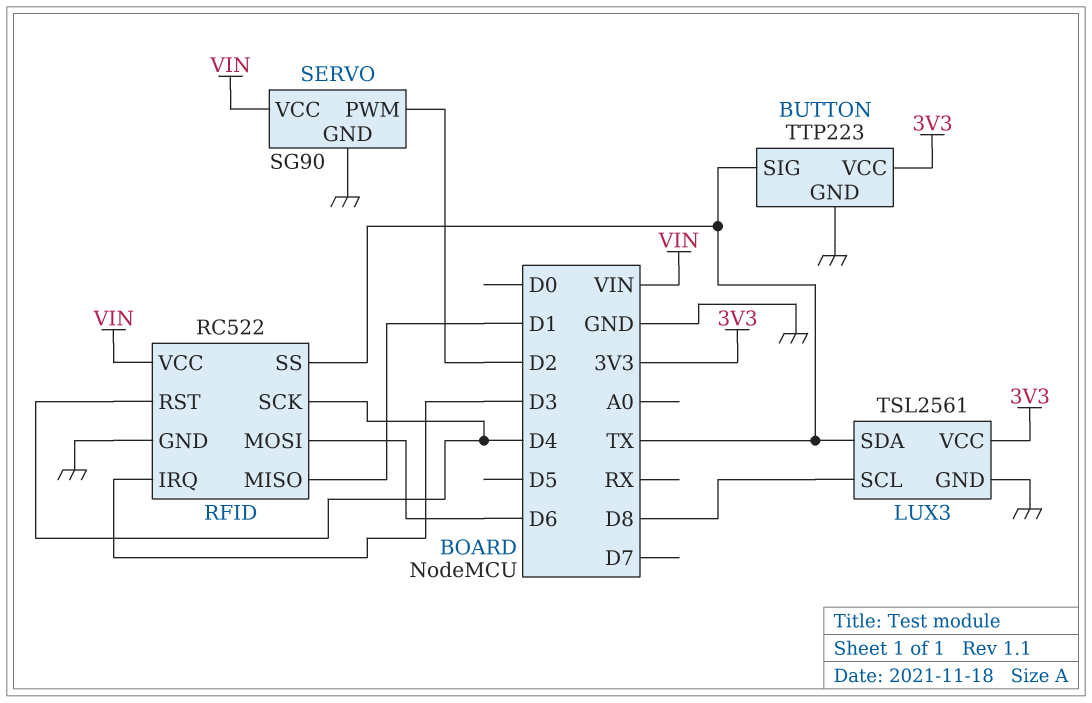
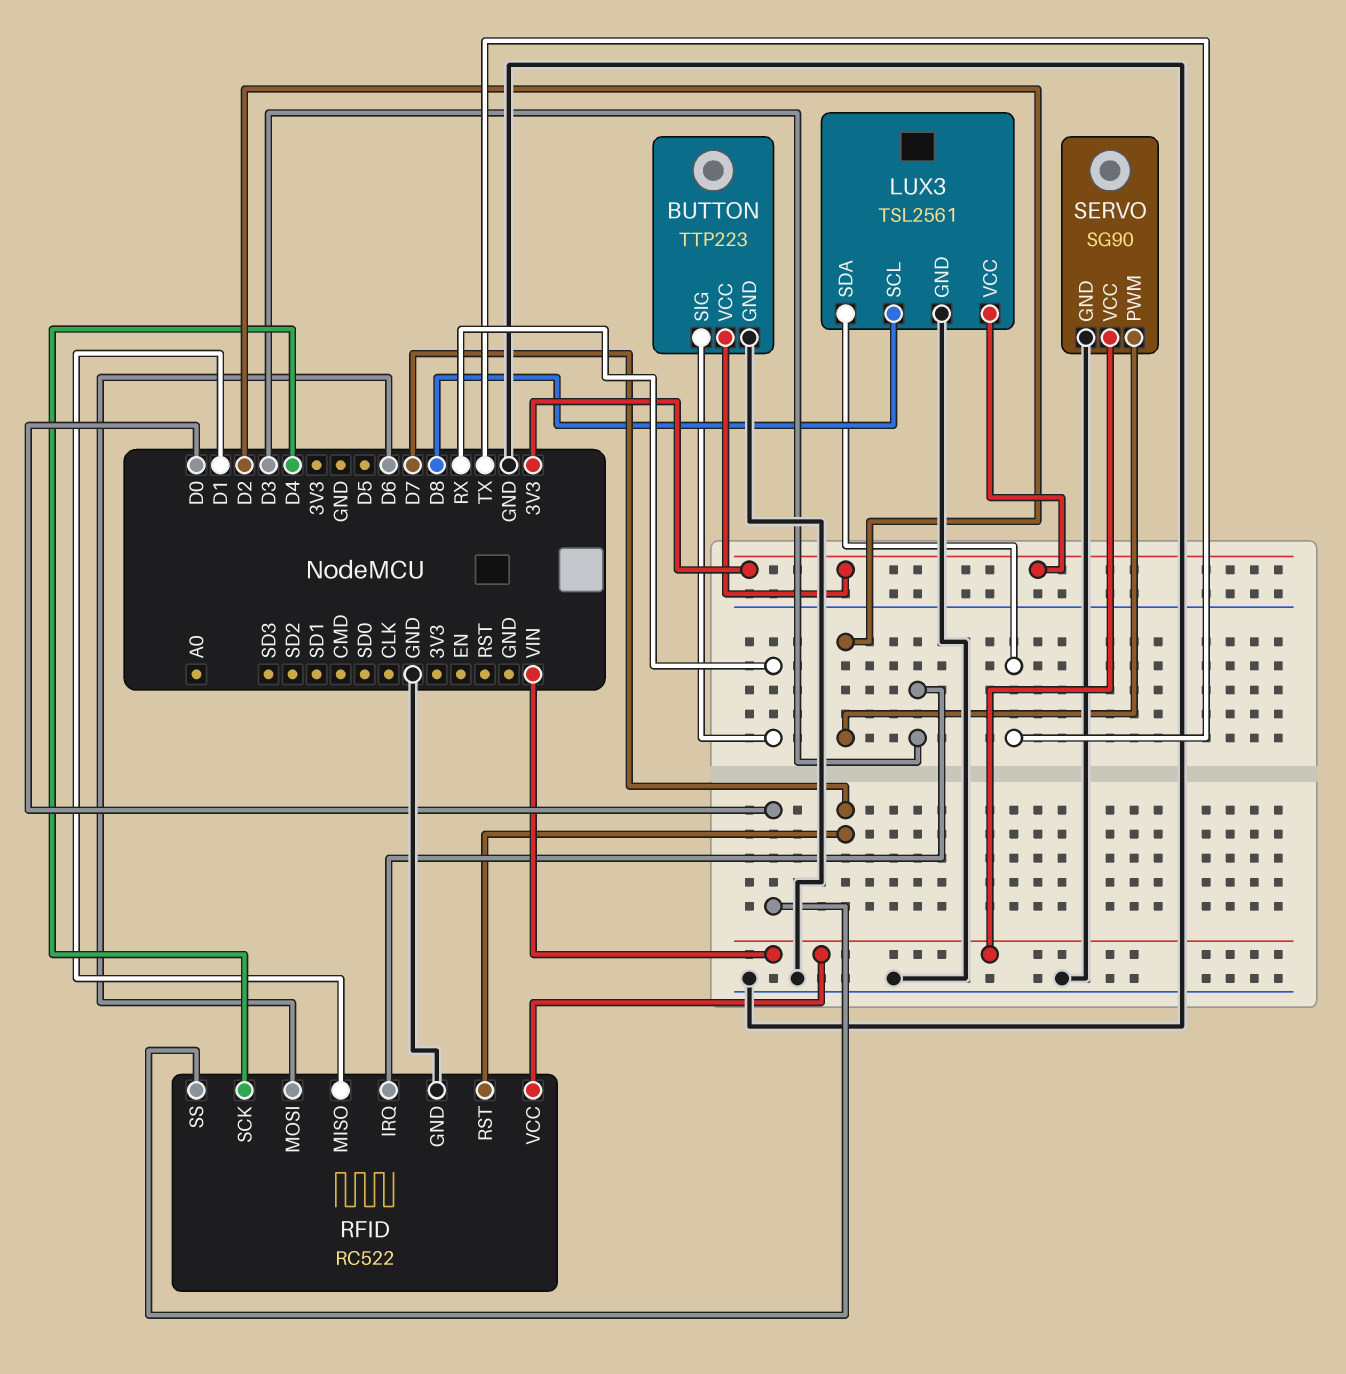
BUTTON pin SIG: TX -> RX
RFID pin RST: D4 -> D7
RFID pin SS: TX -> D0

